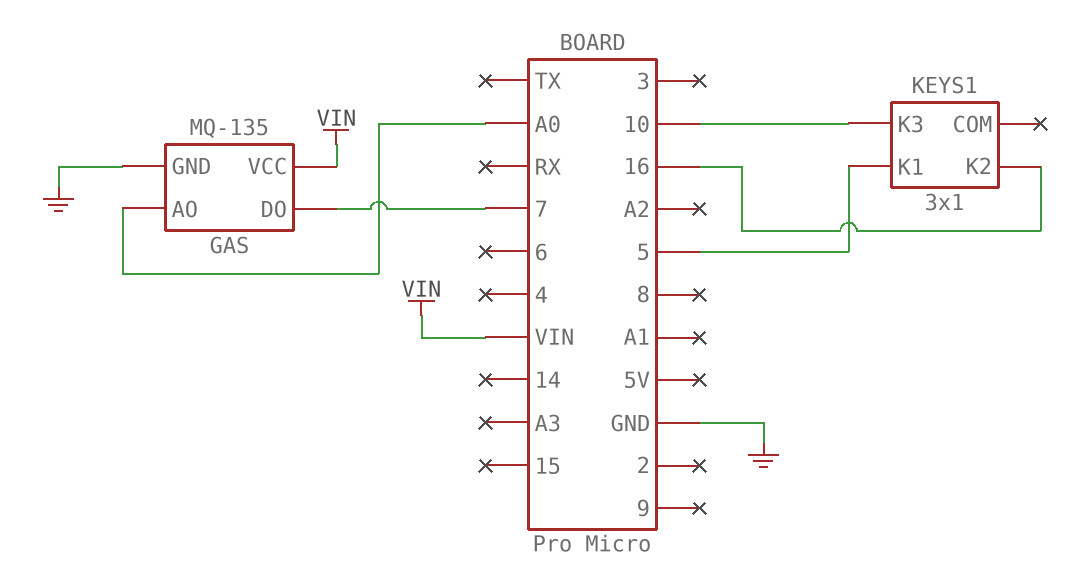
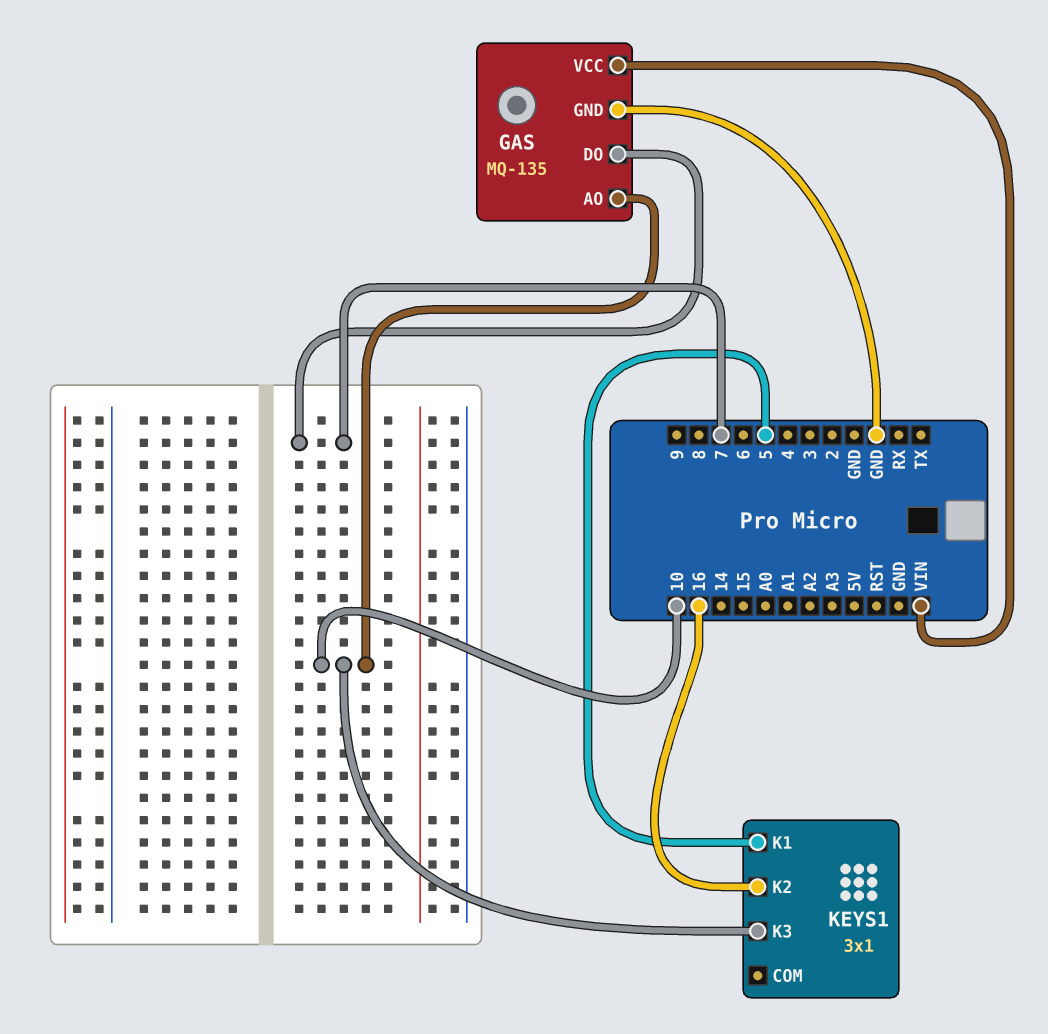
GAS pin AO: A0 -> 10

